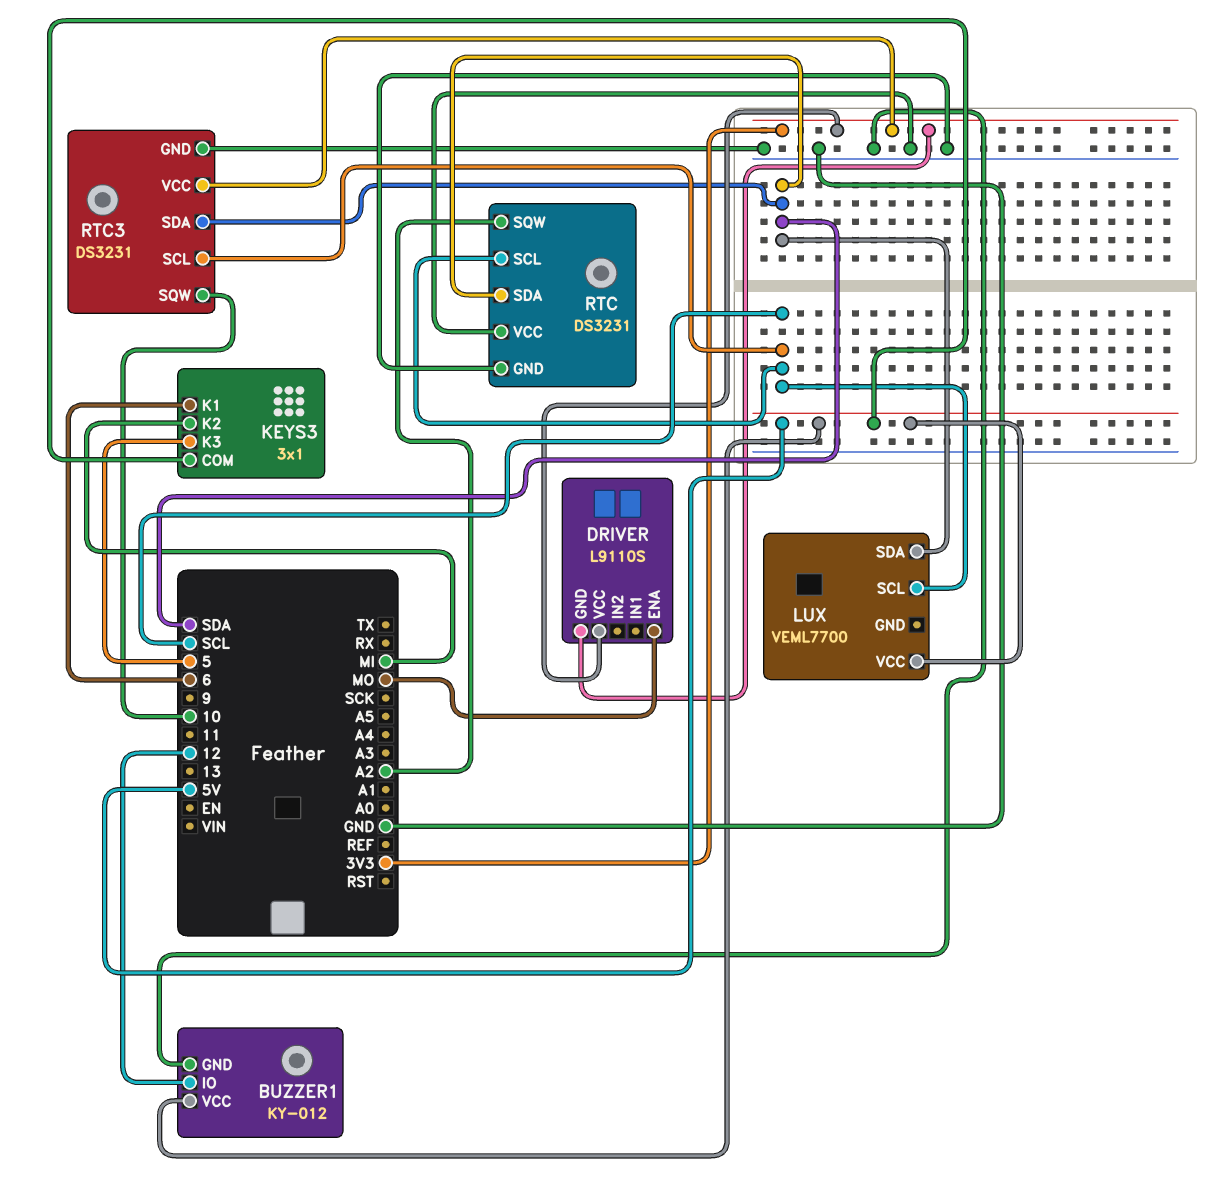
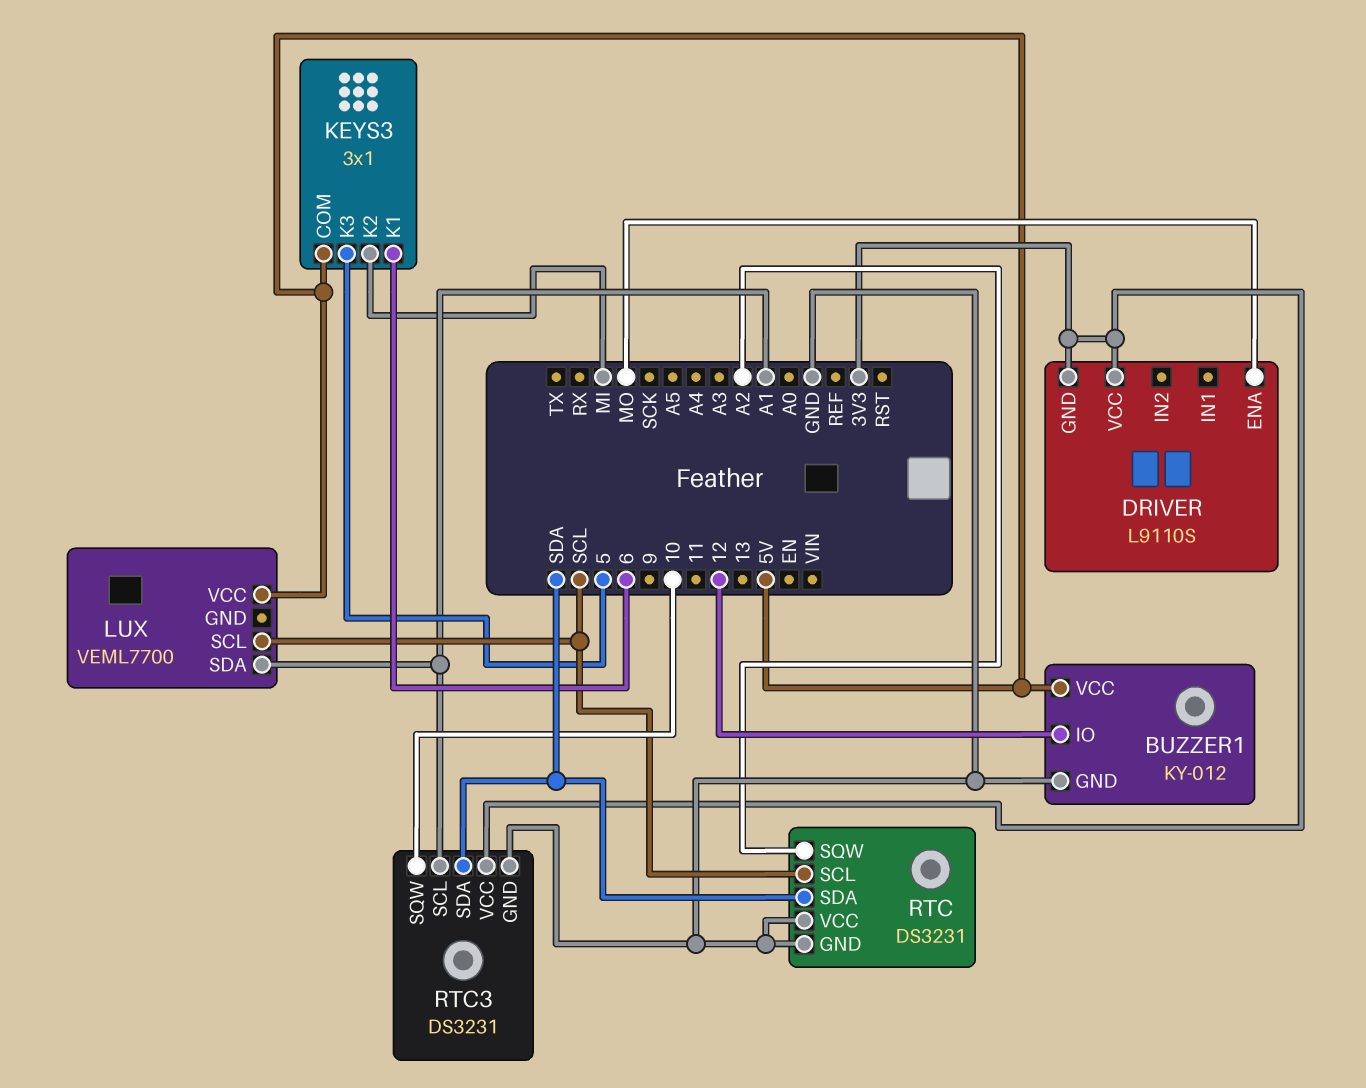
LUX pin SDA: SDA -> A1
RTC3 pin SCL: SCL -> A1

